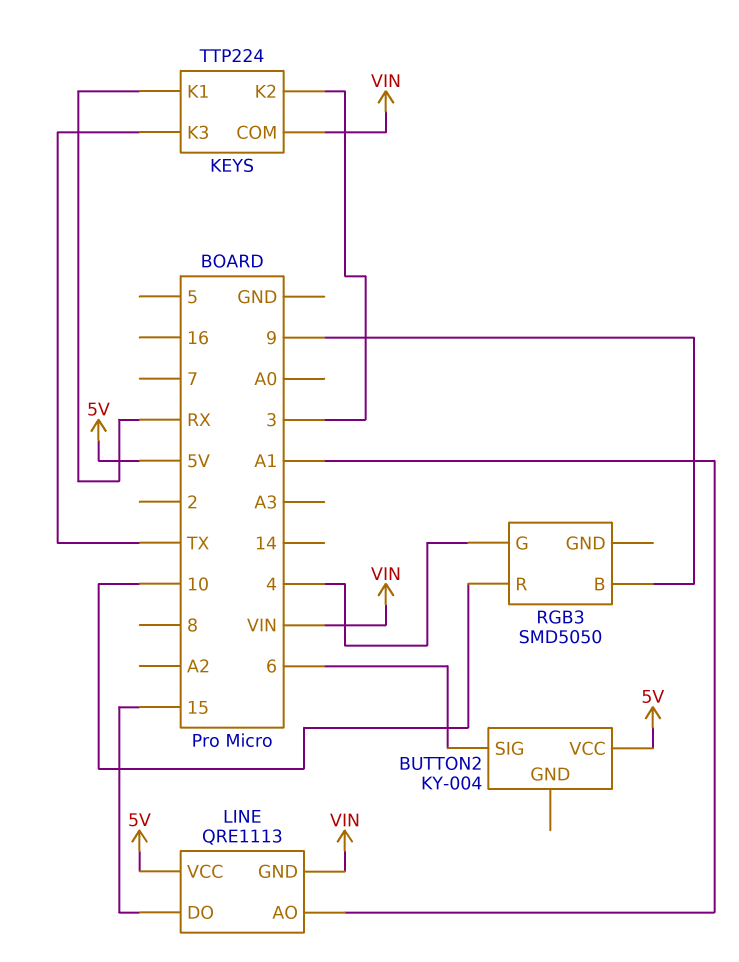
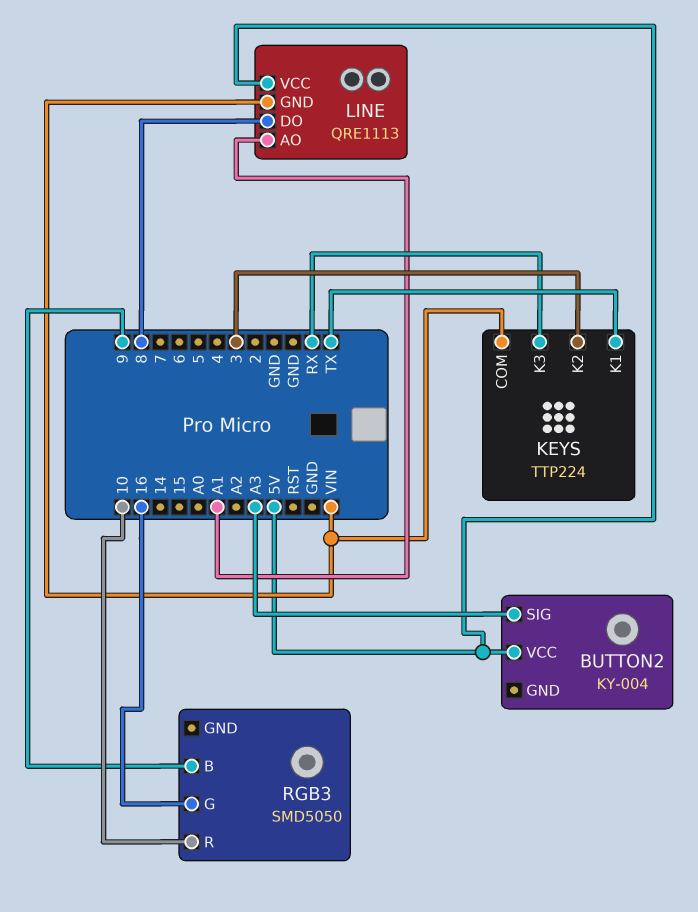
BUTTON2 pin SIG: 6 -> A3
KEYS pin K1: RX -> TX
KEYS pin K3: TX -> RX
LINE pin DO: 15 -> 8
RGB3 pin G: 4 -> 16

